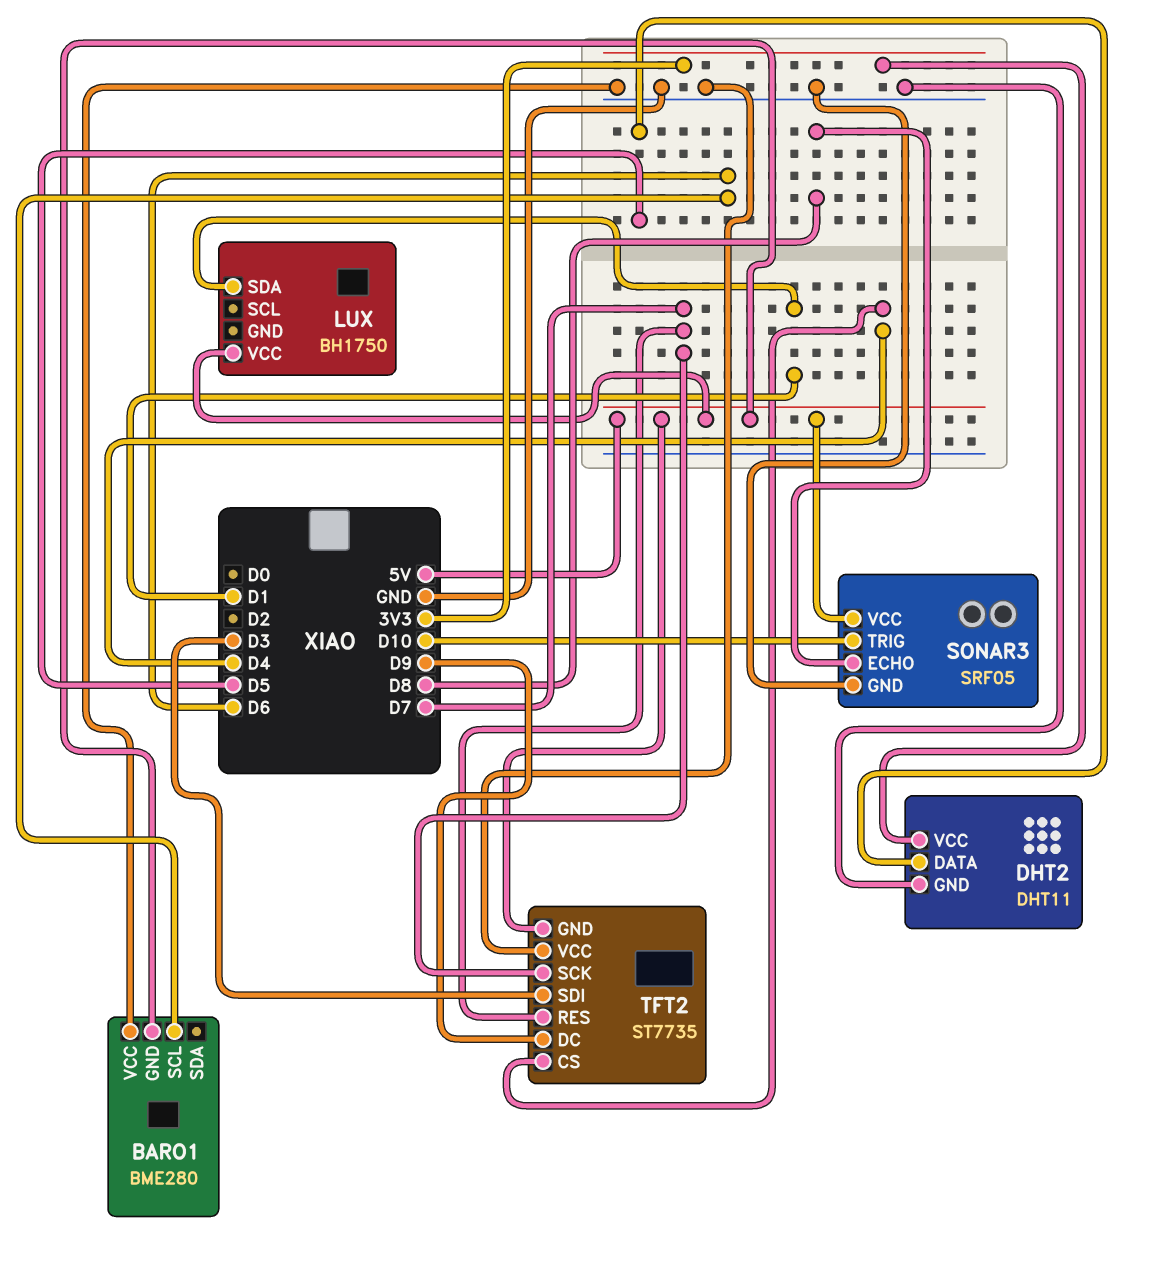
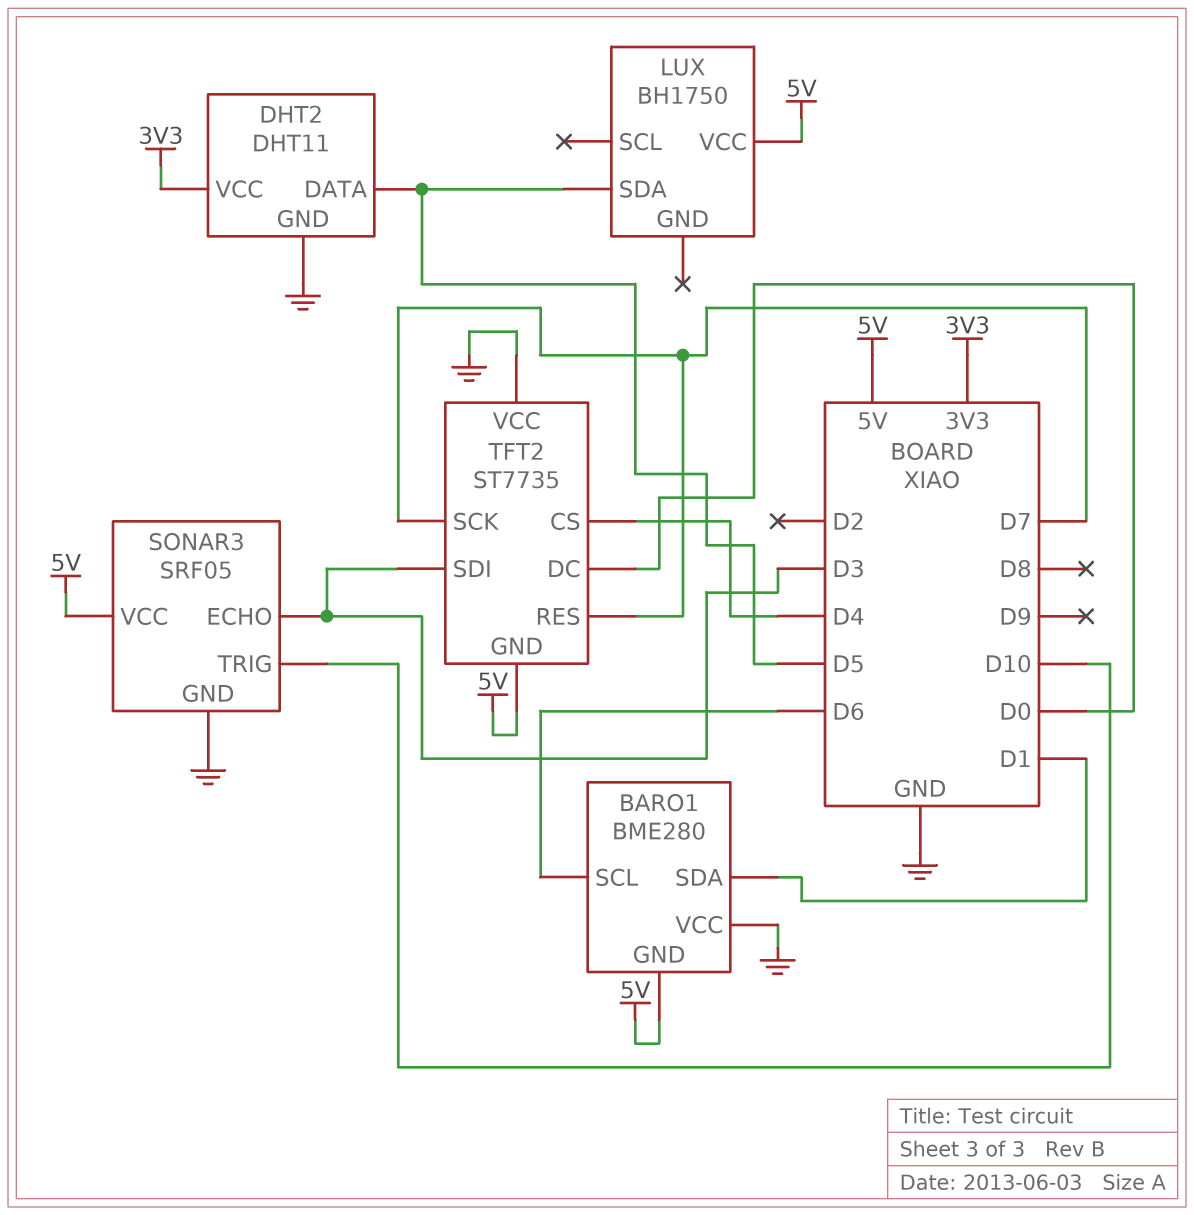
BARO1 pin SDA: none -> D1
LUX pin SDA: D1 -> D5
SONAR3 pin ECHO: D8 -> D3
TFT2 pin DC: D9 -> D0

